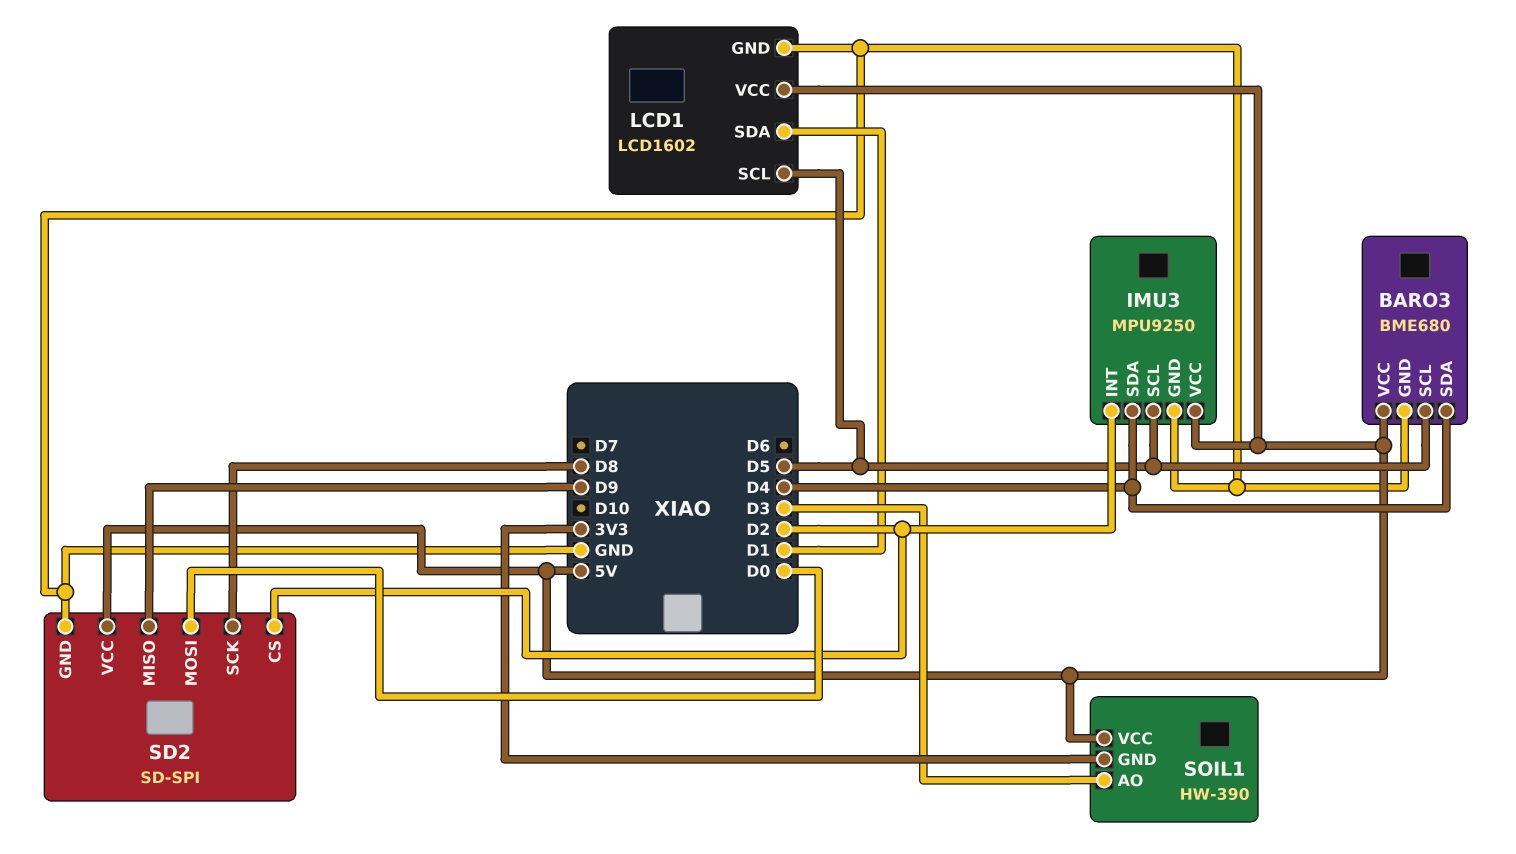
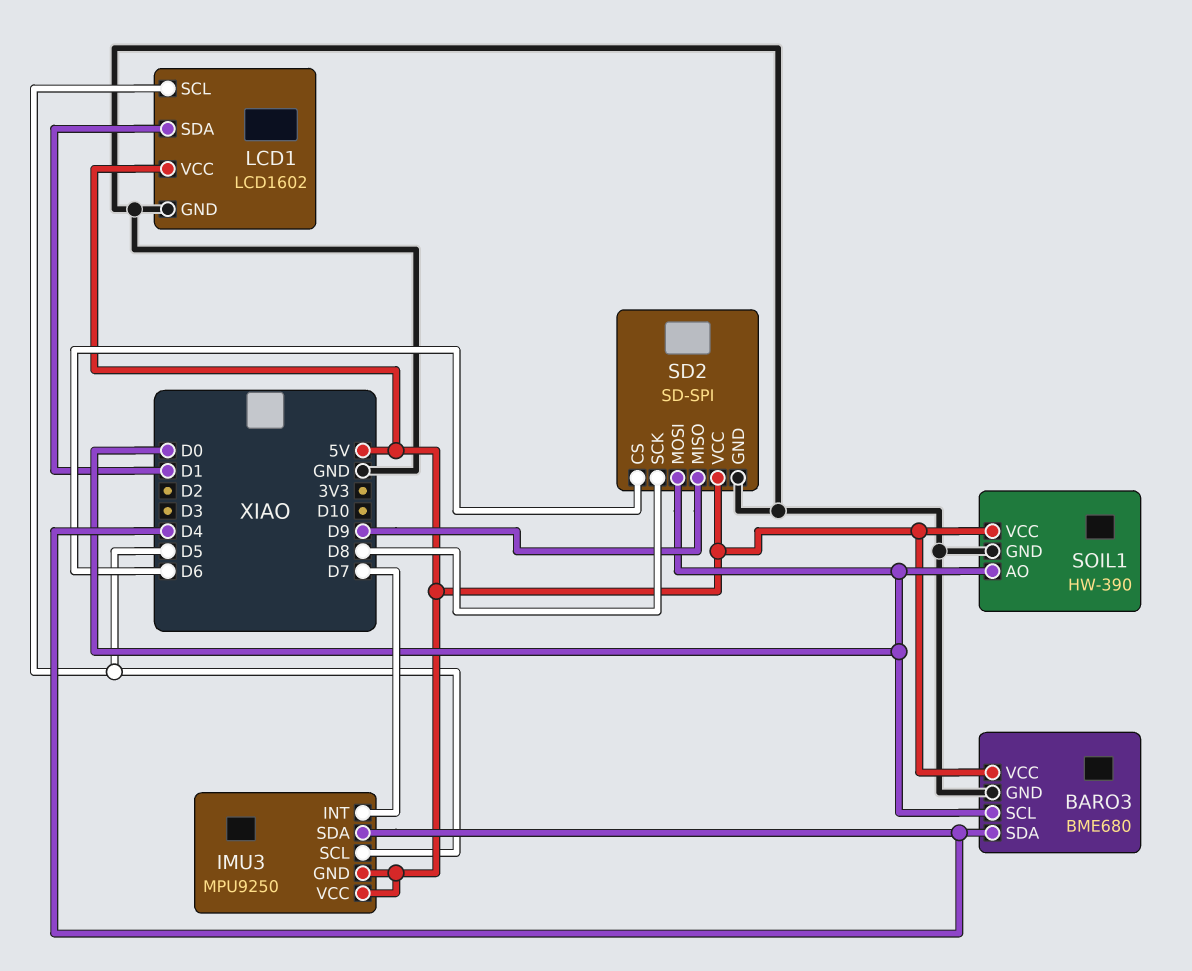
BARO3 pin SCL: D5 -> D0
IMU3 pin GND: GND -> 5V
IMU3 pin INT: D2 -> D7
SD2 pin CS: D2 -> D6
SOIL1 pin AO: D3 -> D0
SOIL1 pin GND: 3V3 -> GND

